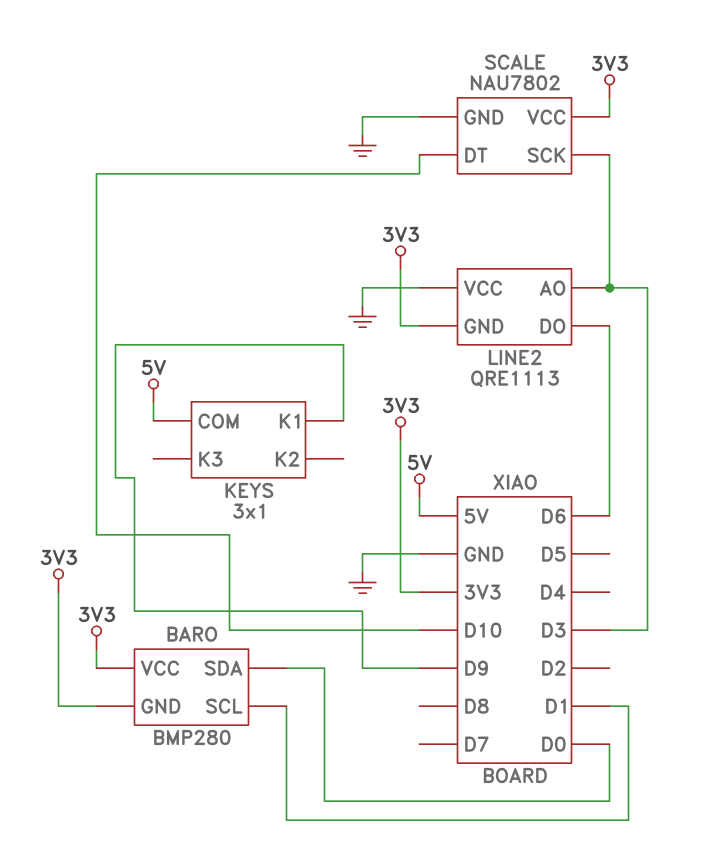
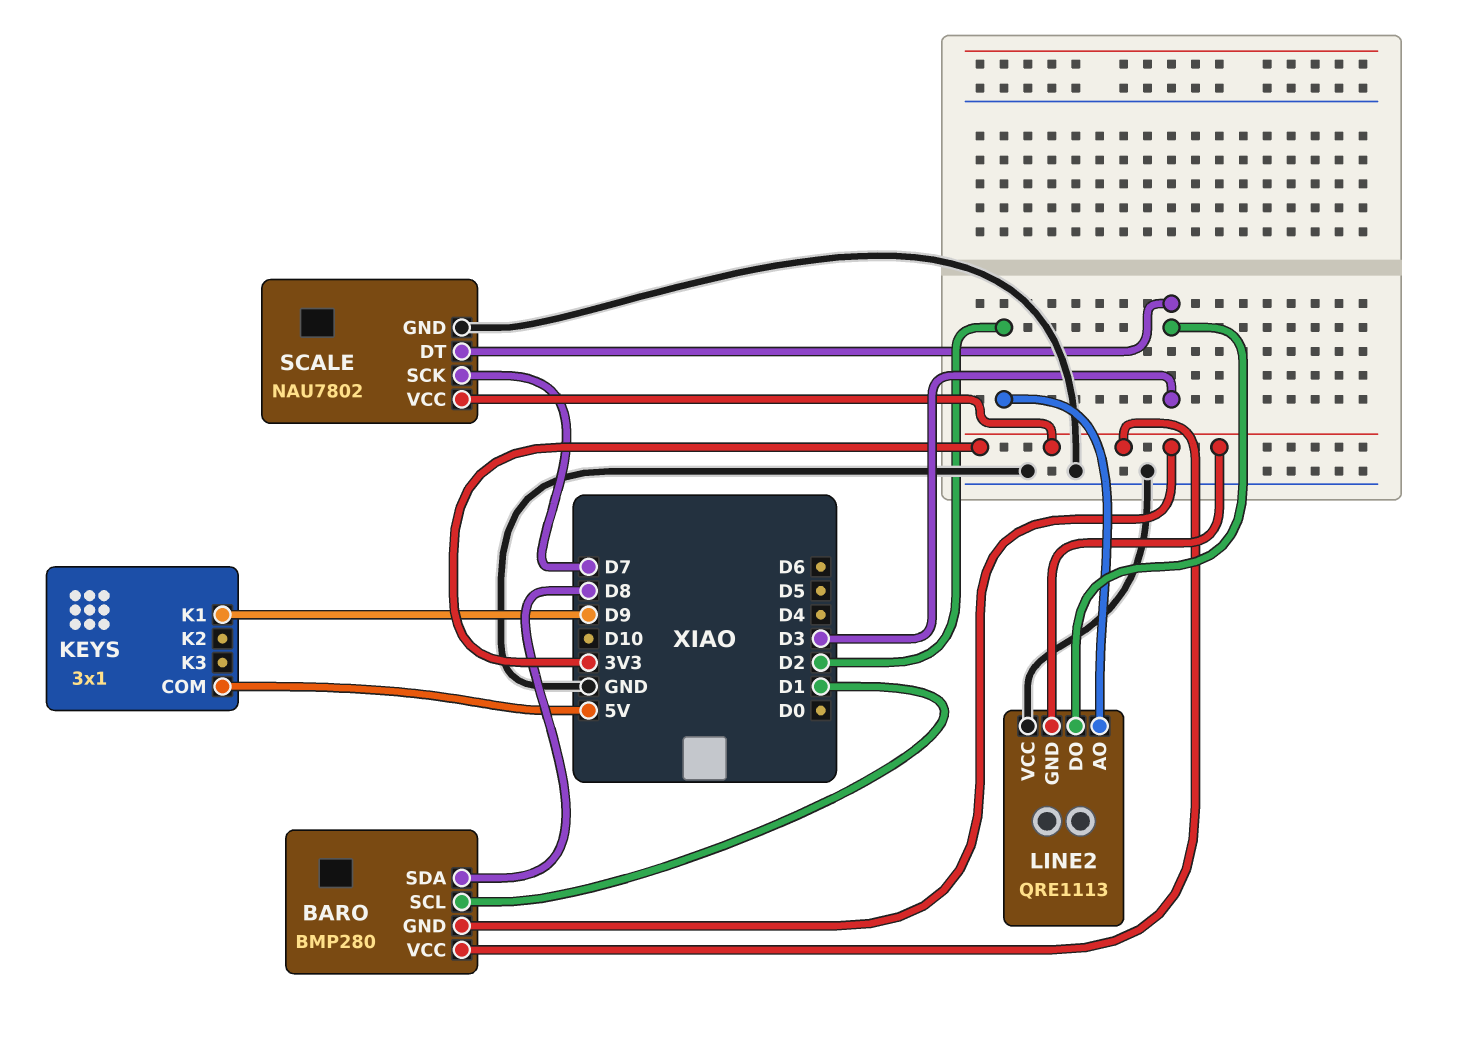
BARO pin SDA: D0 -> D8
LINE2 pin AO: D3 -> D2
LINE2 pin DO: D6 -> D3
SCALE pin DT: D10 -> D3
SCALE pin SCK: D3 -> D7

